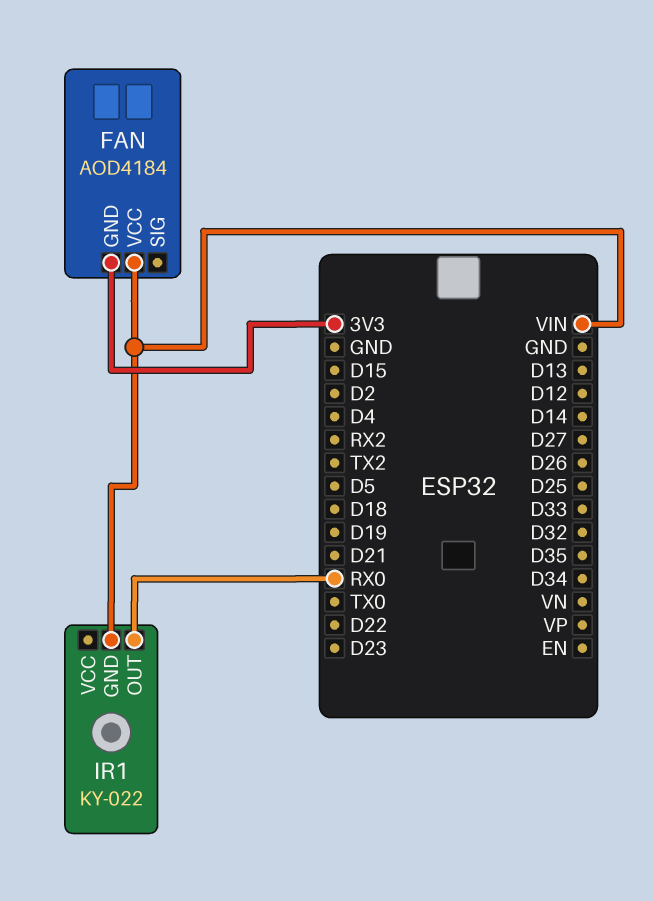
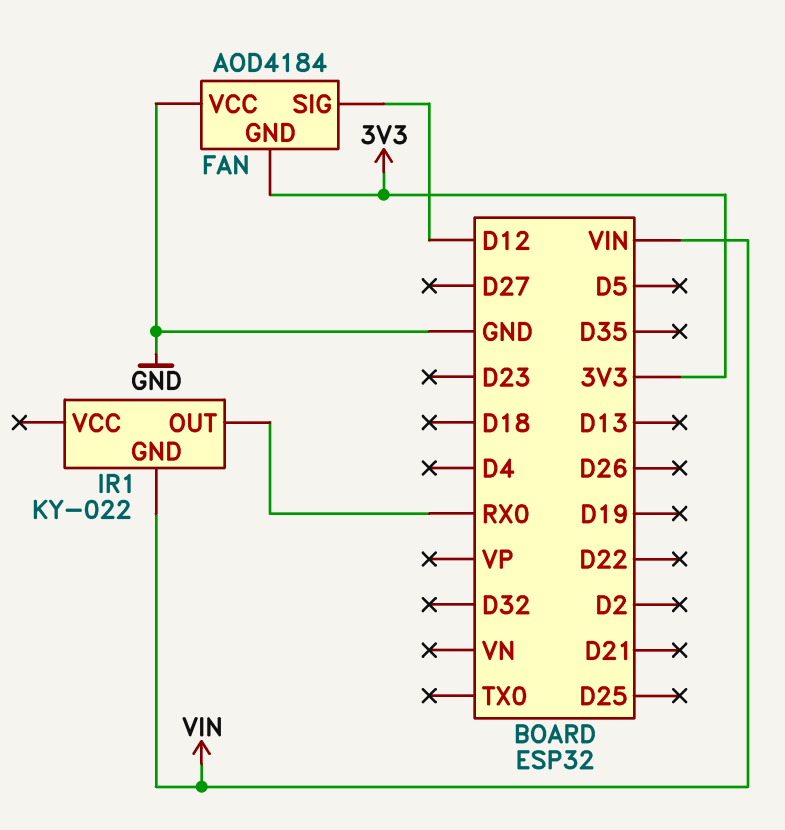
FAN pin SIG: none -> D12
FAN pin VCC: VIN -> GND

